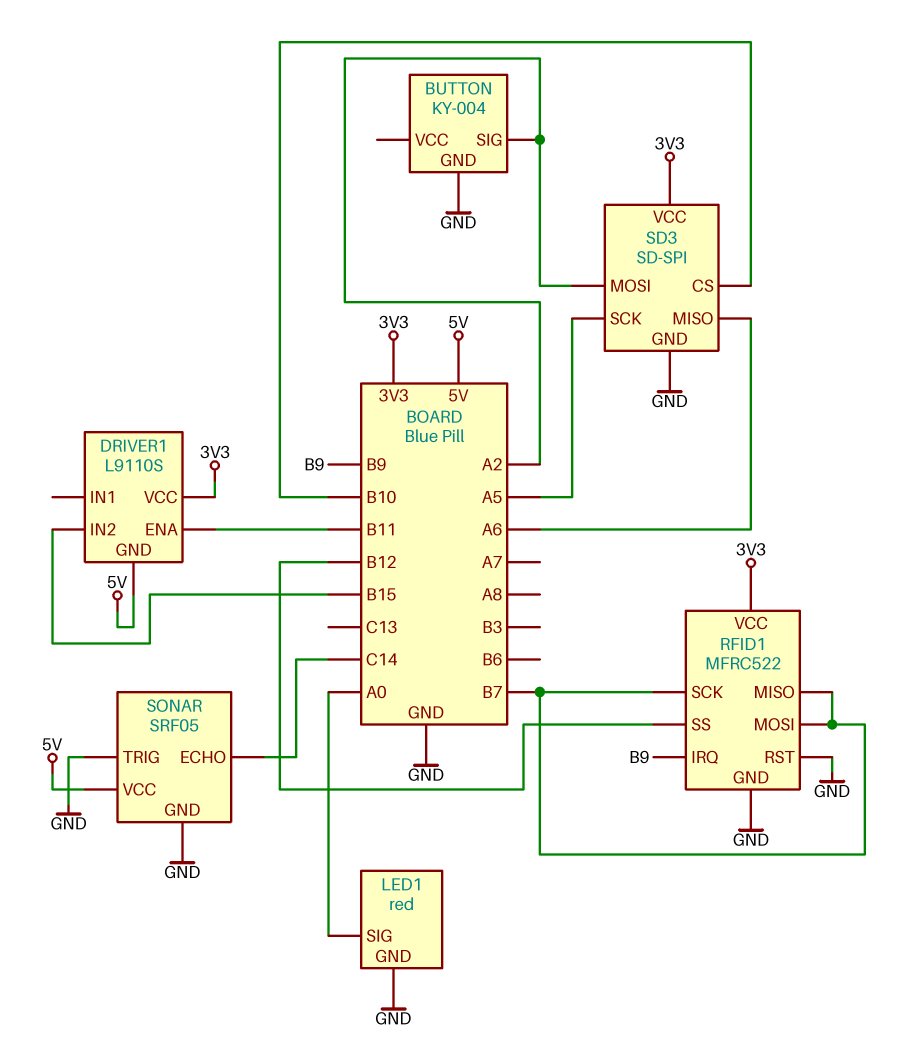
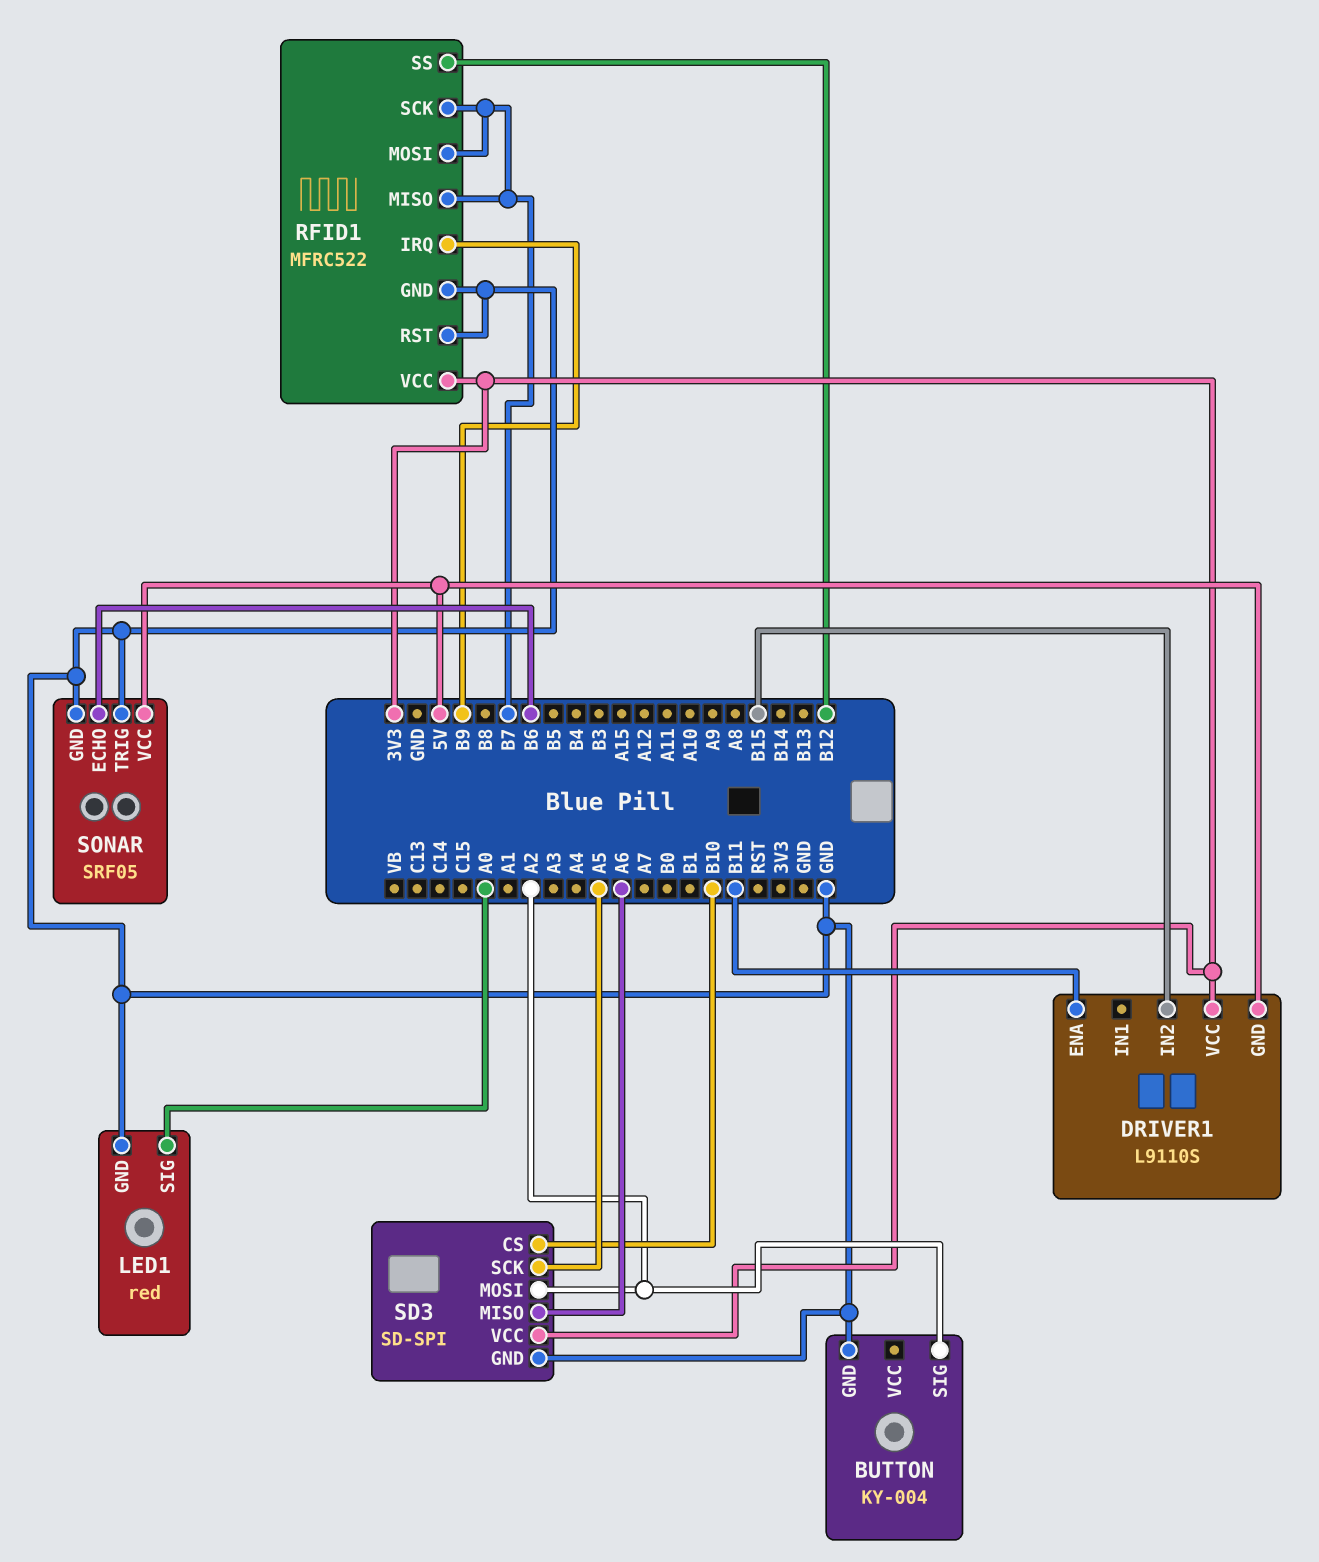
SONAR pin ECHO: C14 -> B6

